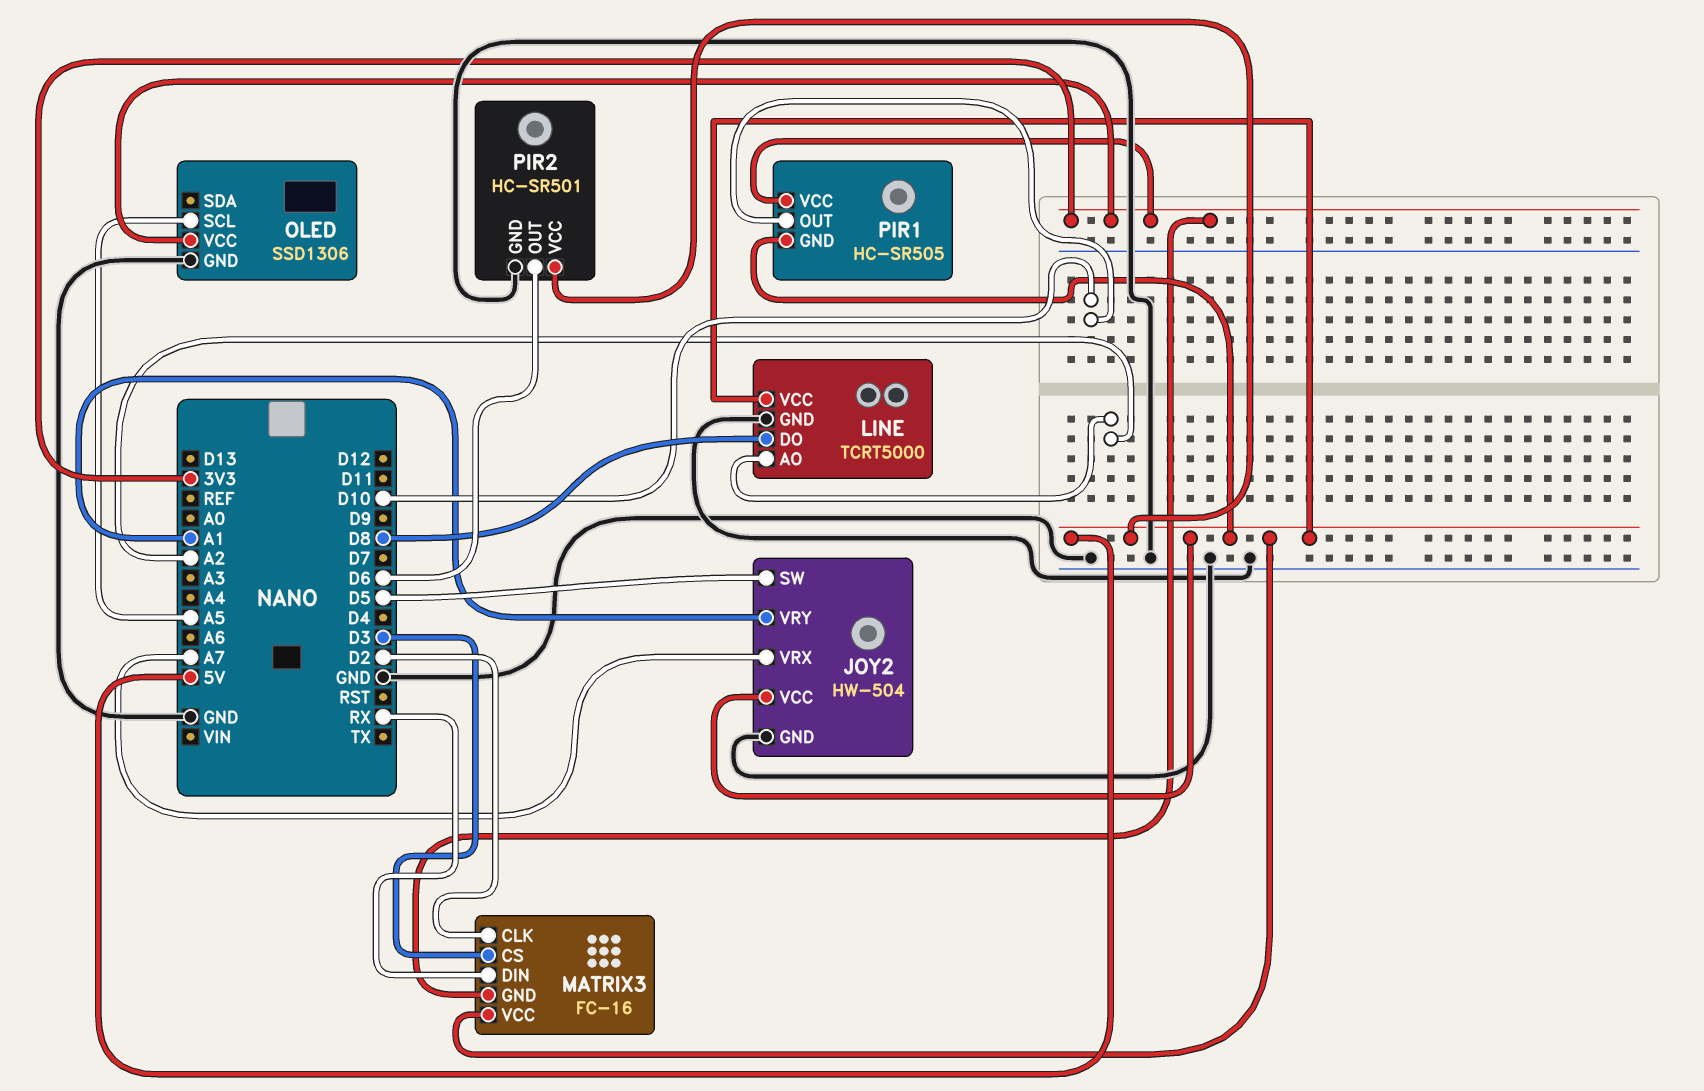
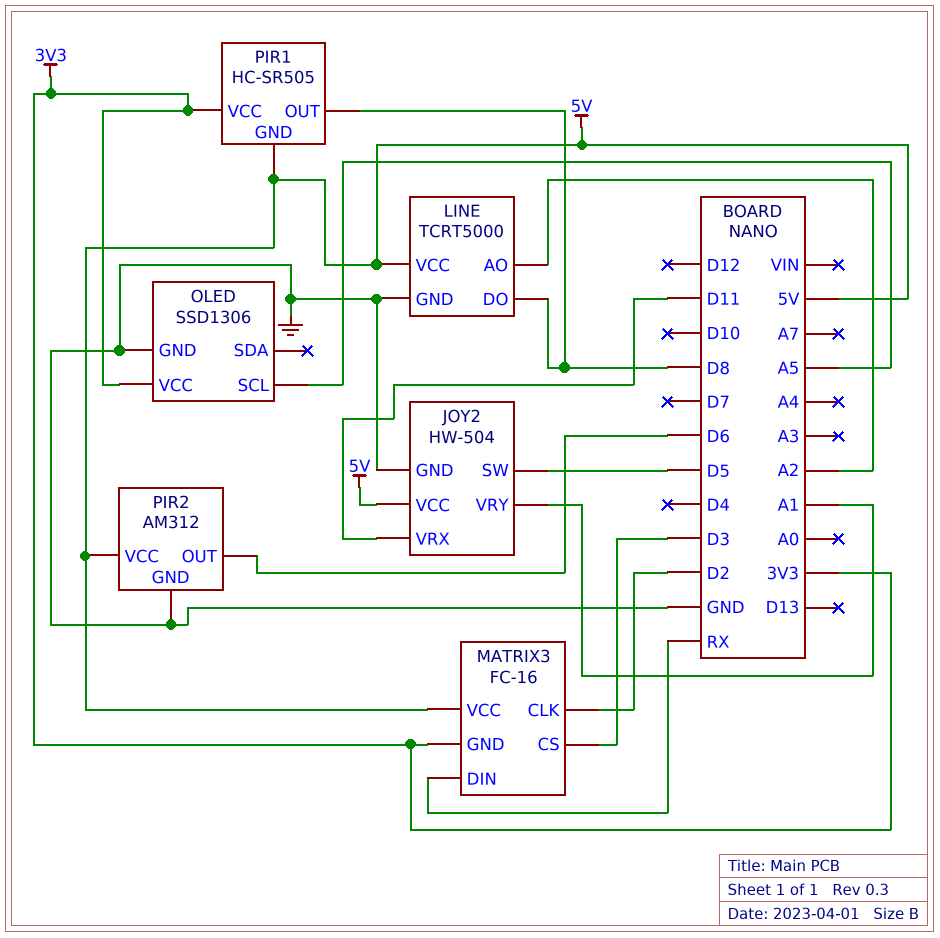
JOY2 pin VRX: A7 -> D11
PIR1 pin OUT: D10 -> D8
PIR2: HC-SR501 -> AM312

